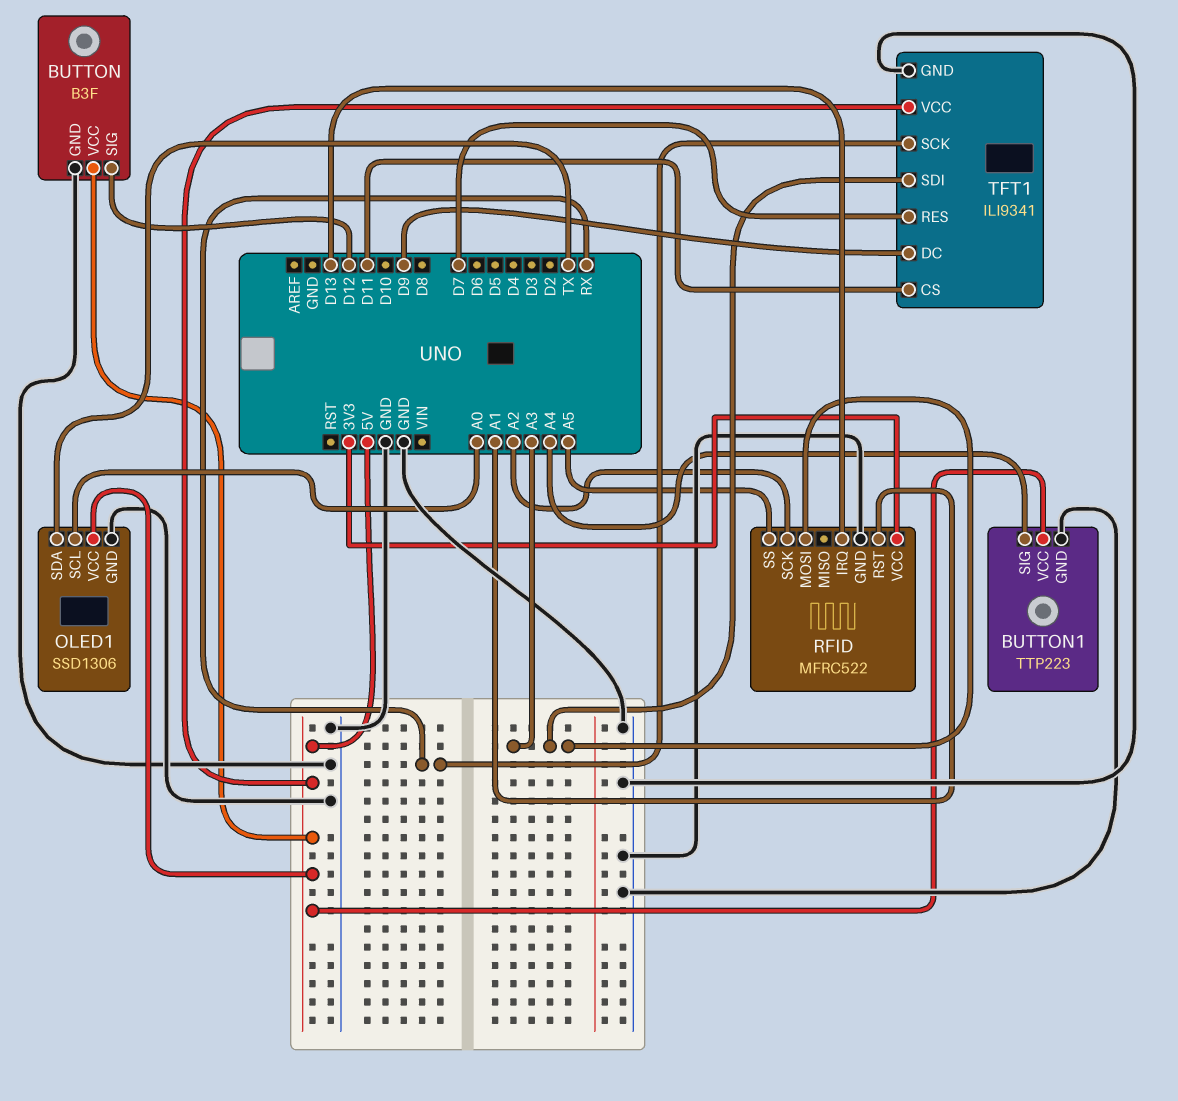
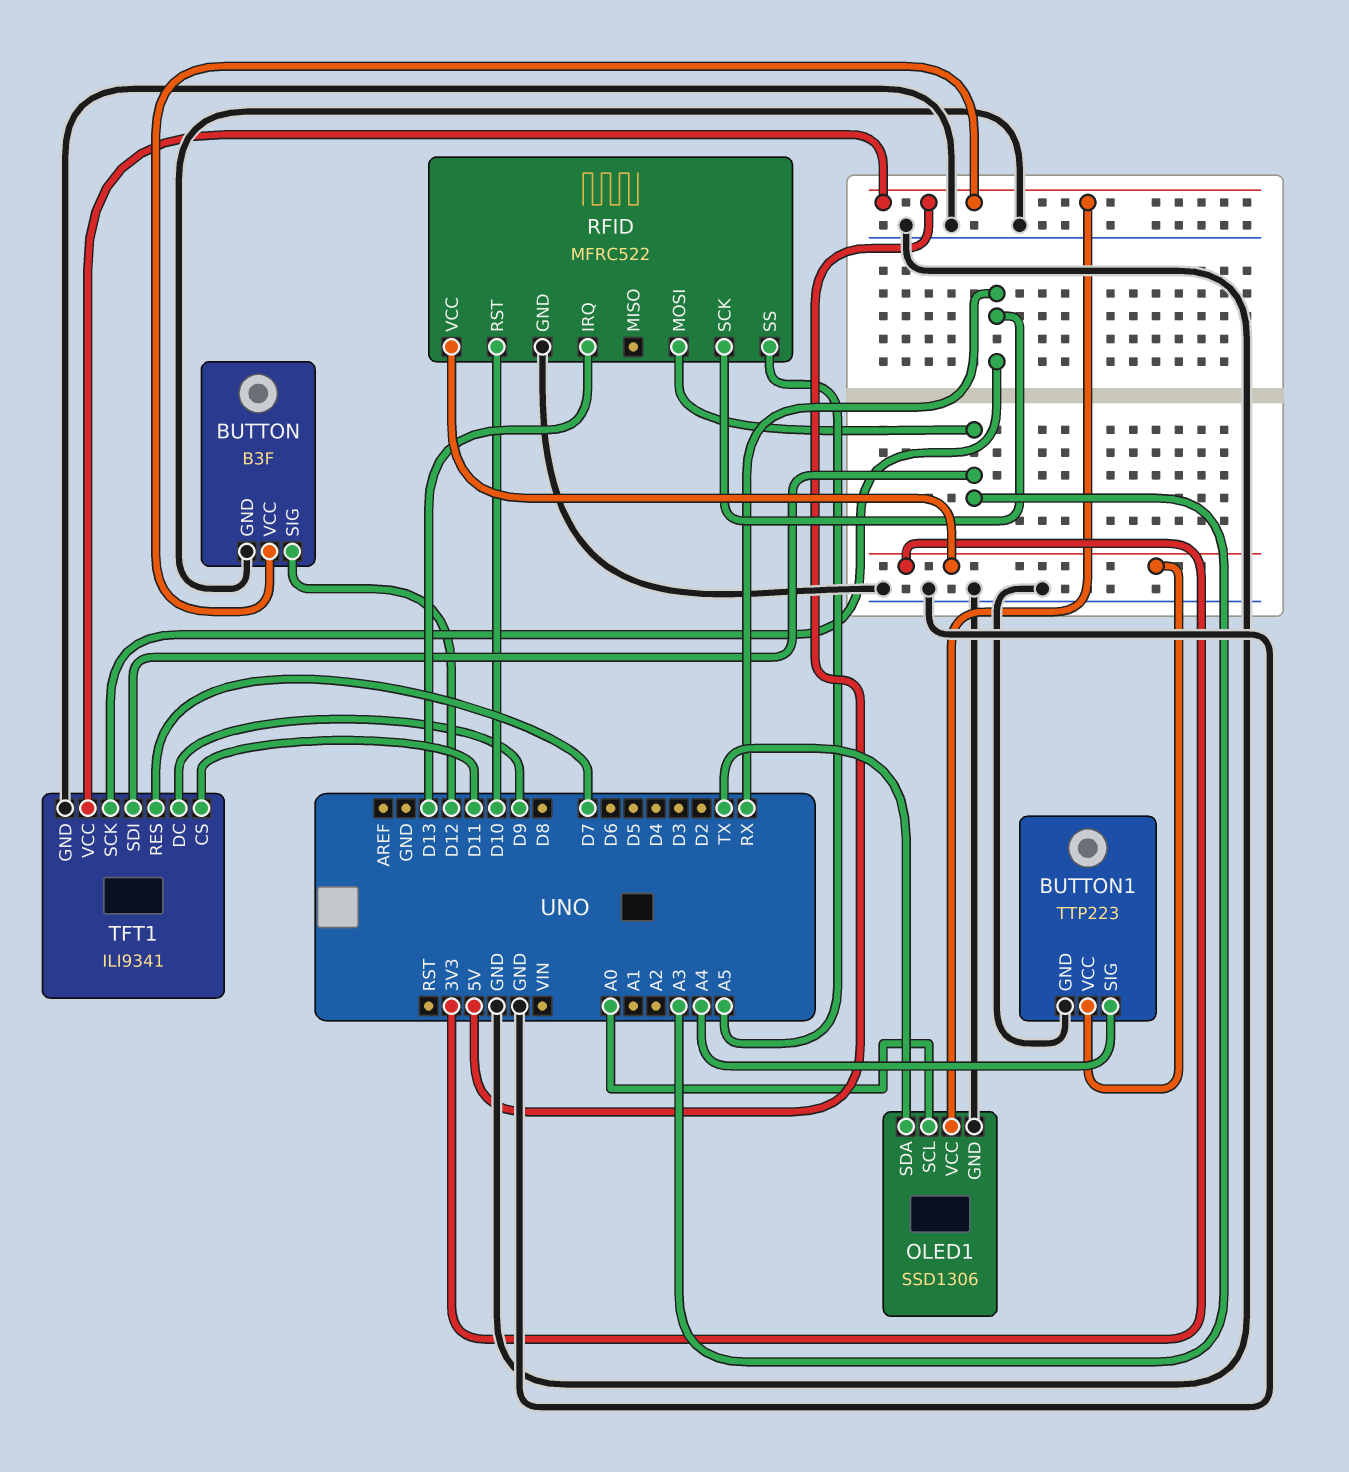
BUTTON1 pin VCC: 5V -> 3V3
RFID pin RST: A1 -> D10
RFID pin SCK: A2 -> RX

